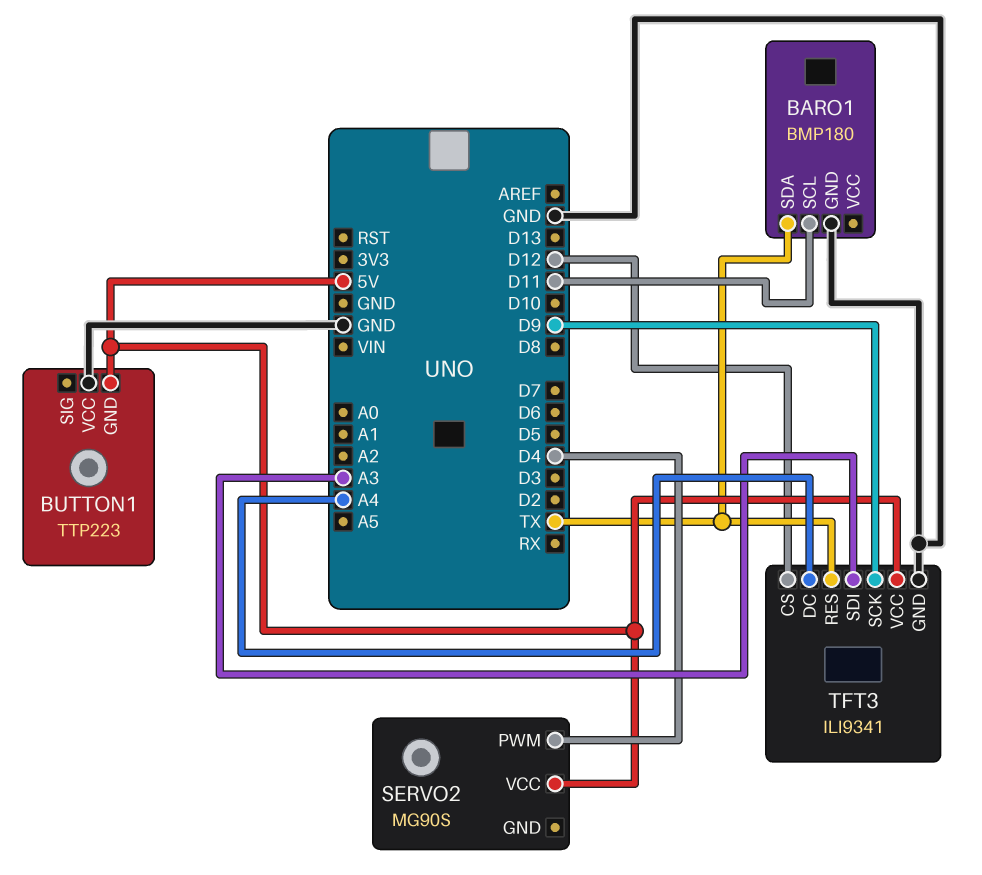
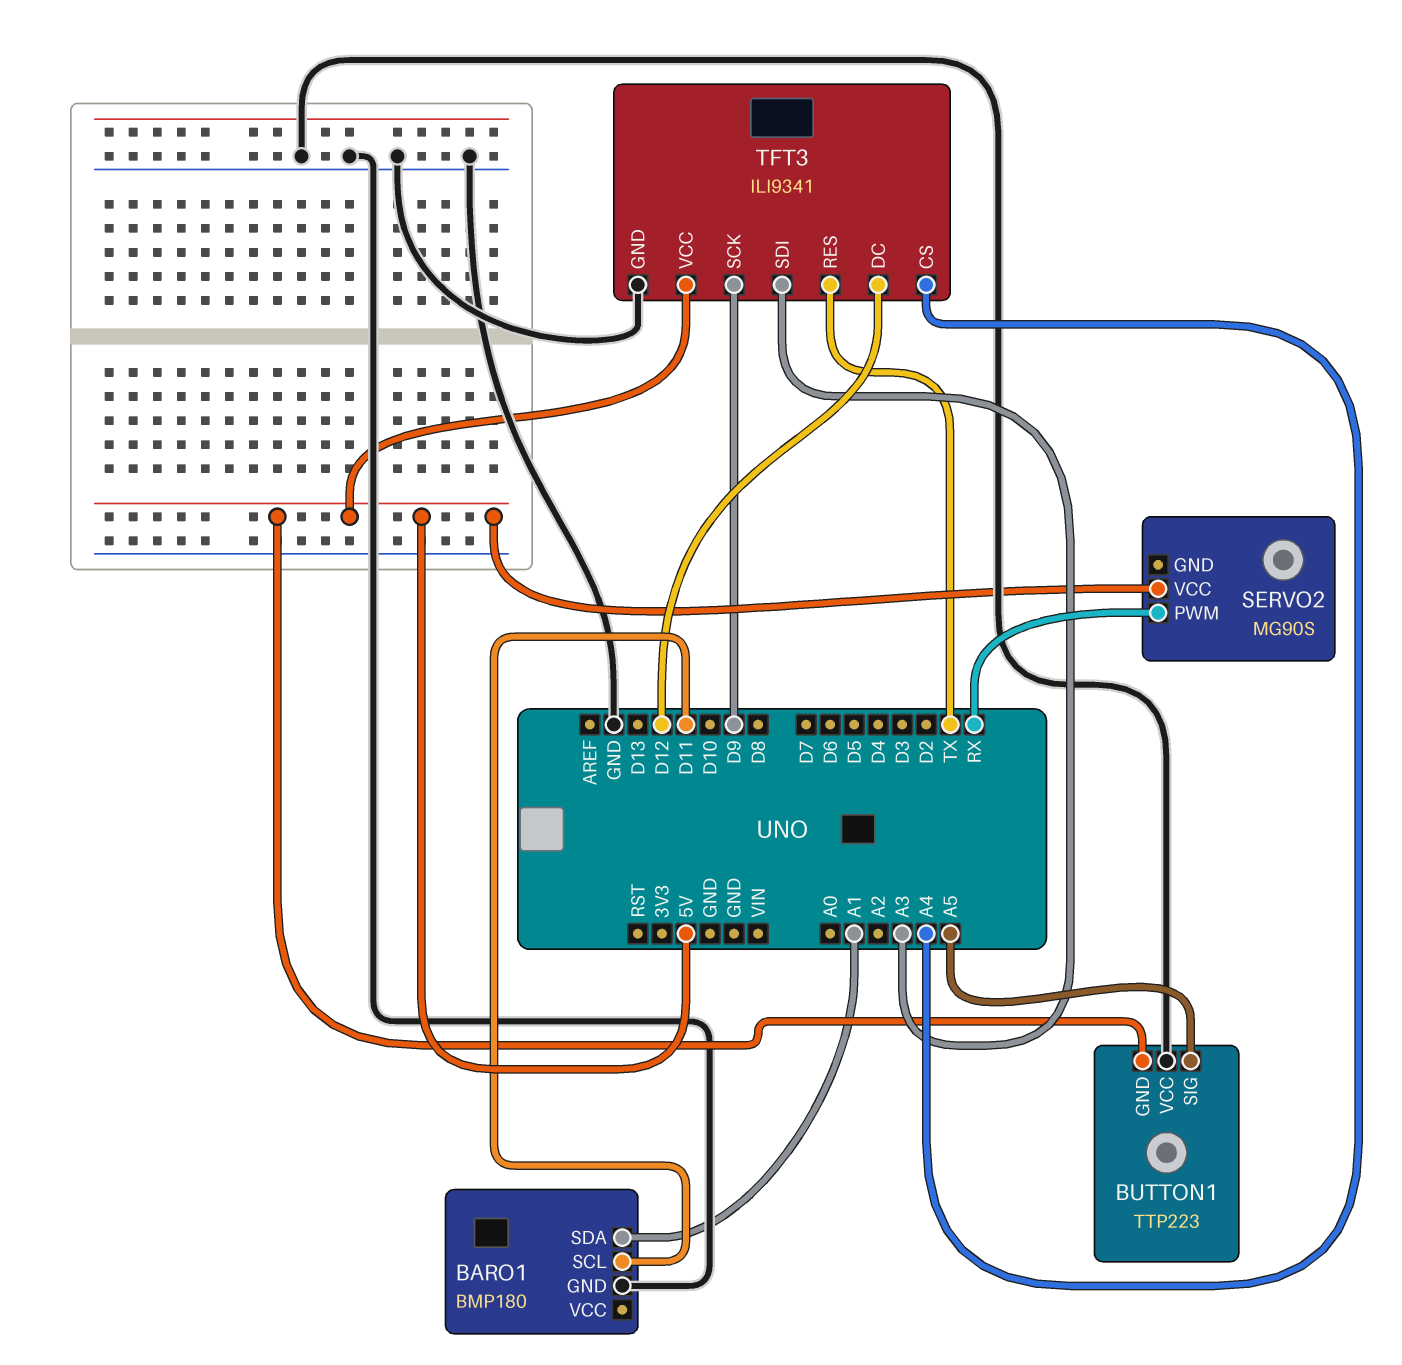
BARO1 pin SDA: TX -> A1
BUTTON1 pin SIG: none -> A5
SERVO2 pin PWM: D4 -> RX
TFT3 pin CS: D12 -> A4
TFT3 pin DC: A4 -> D12

